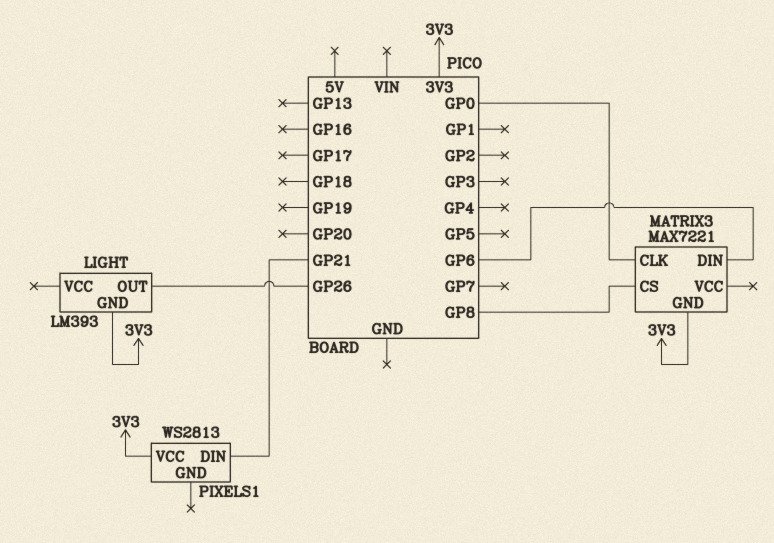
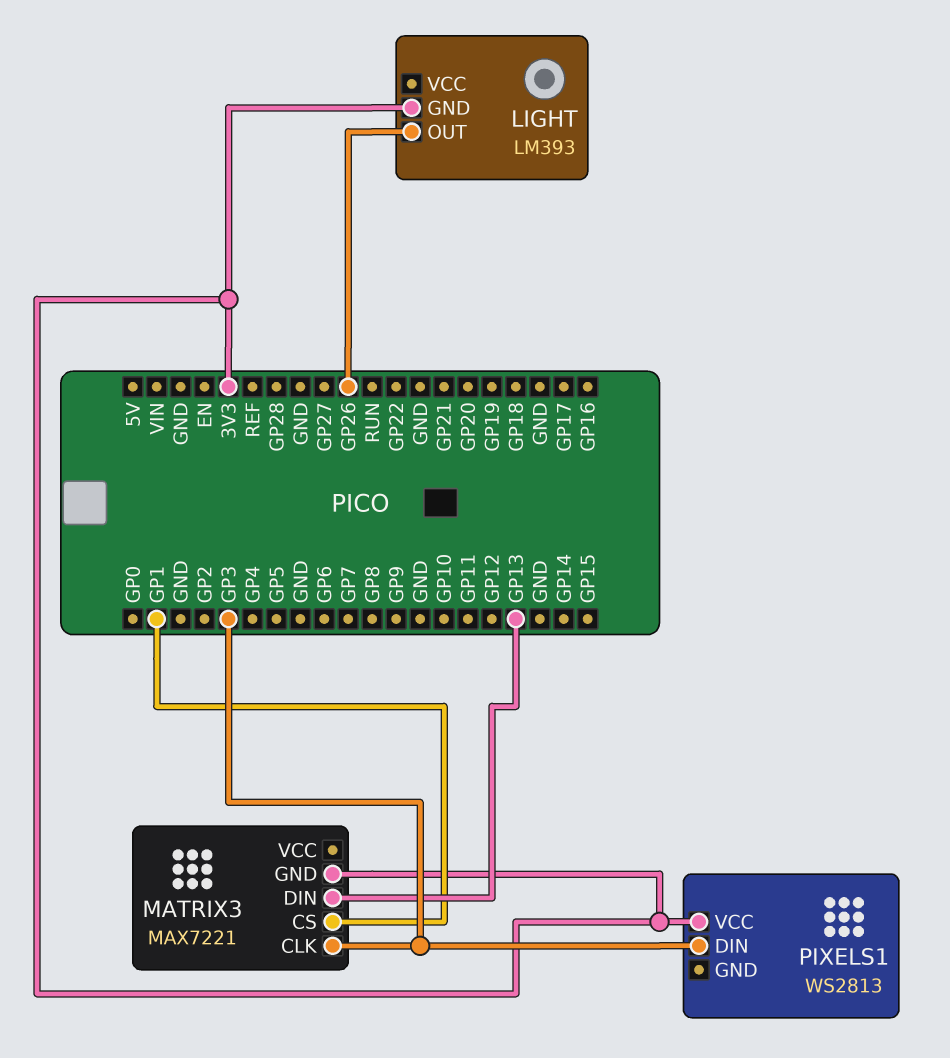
MATRIX3 pin CLK: GP0 -> GP3
MATRIX3 pin CS: GP8 -> GP1
MATRIX3 pin DIN: GP6 -> GP13
PIXELS1 pin DIN: GP21 -> GP3

